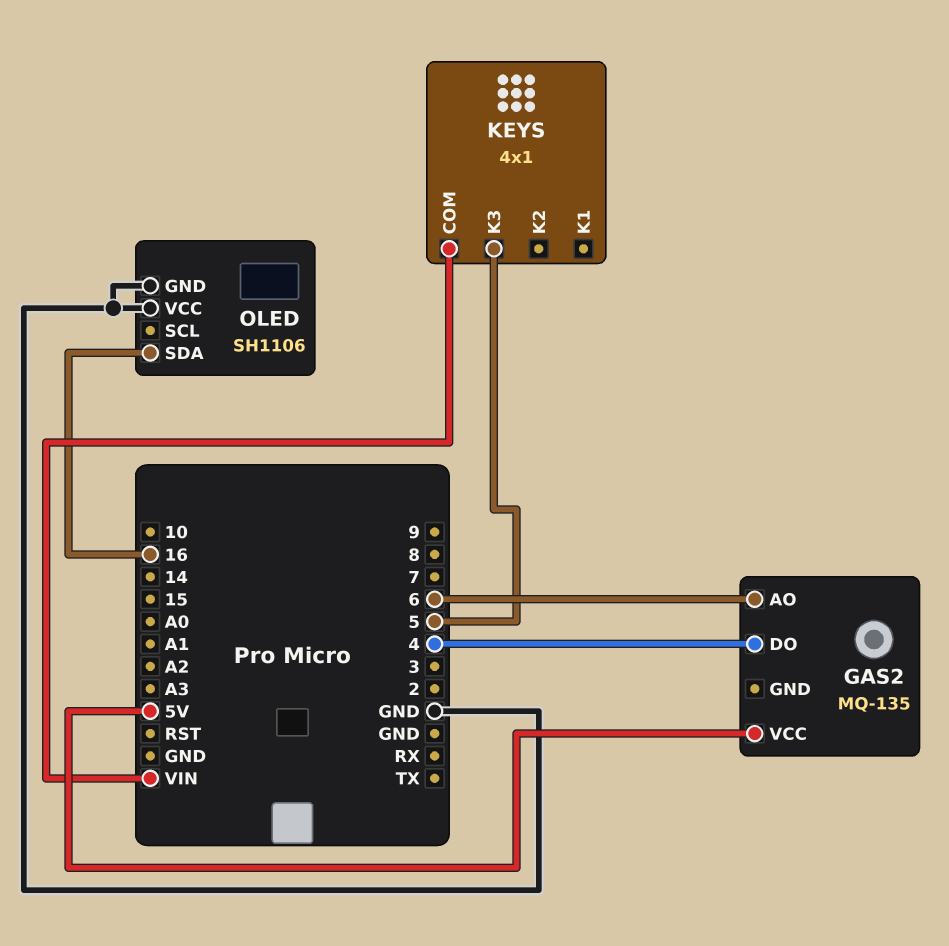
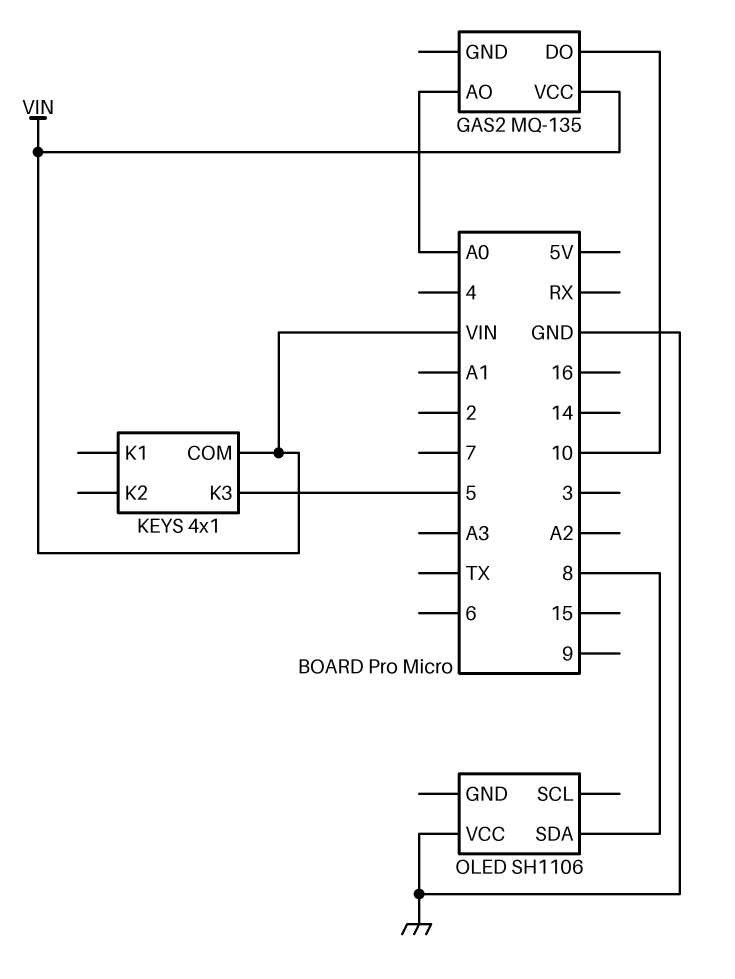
GAS2 pin AO: 6 -> A0
GAS2 pin DO: 4 -> 10
GAS2 pin VCC: 5V -> VIN
OLED pin GND: GND -> none
OLED pin SDA: 16 -> 8

